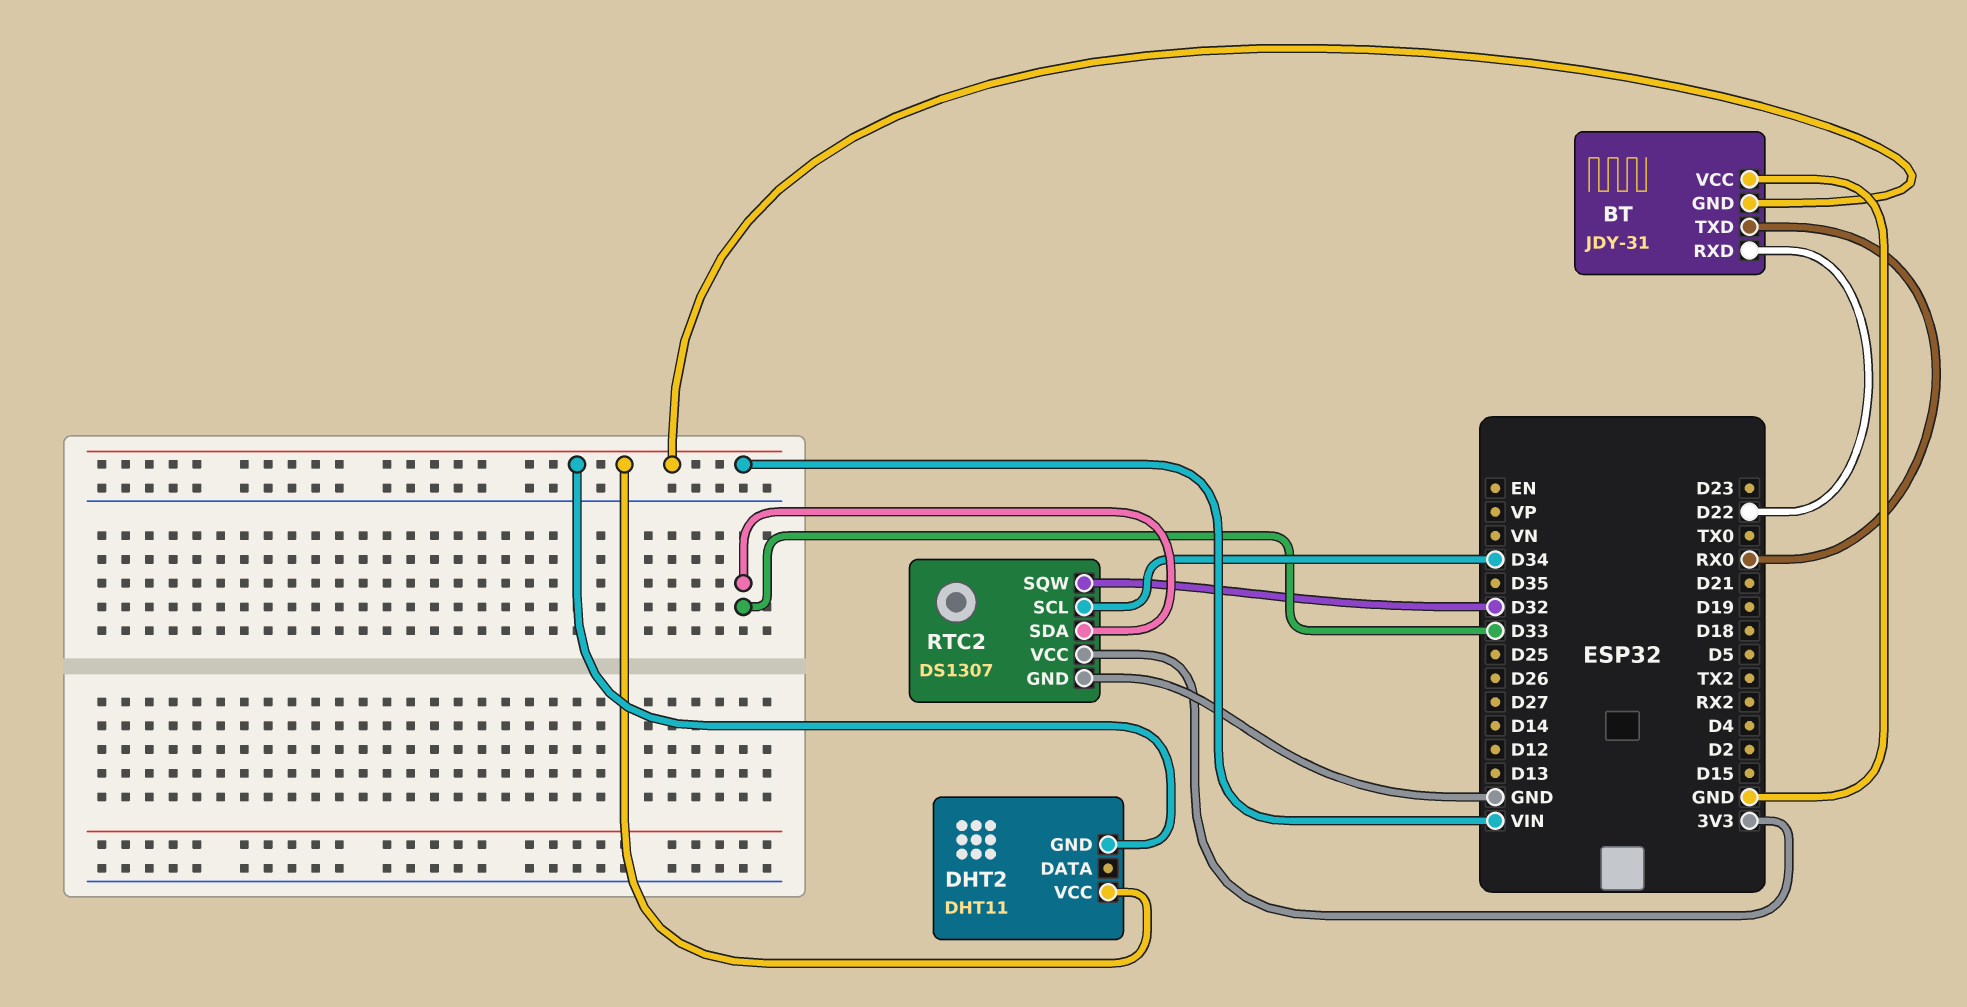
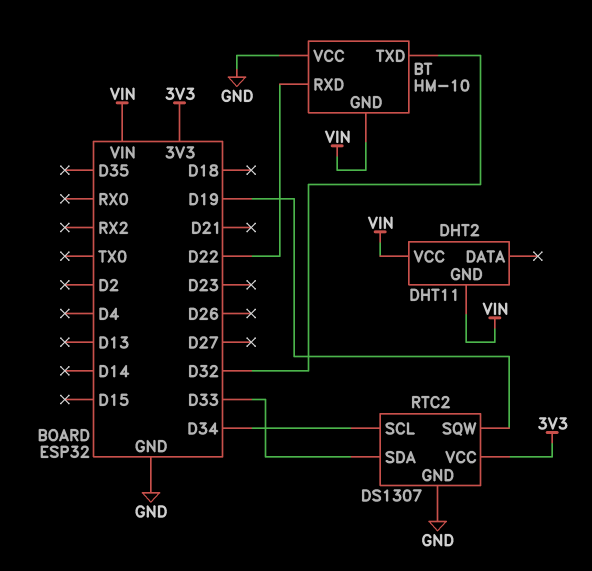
BT: JDY-31 -> HM-10
BT pin TXD: RX0 -> D32
RTC2 pin SQW: D32 -> D19

